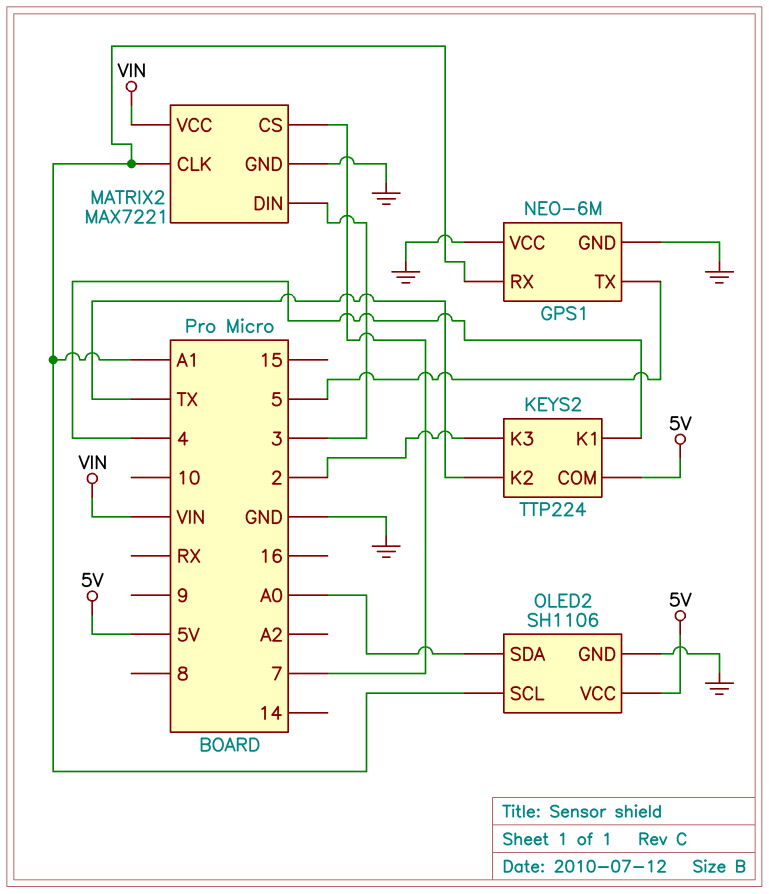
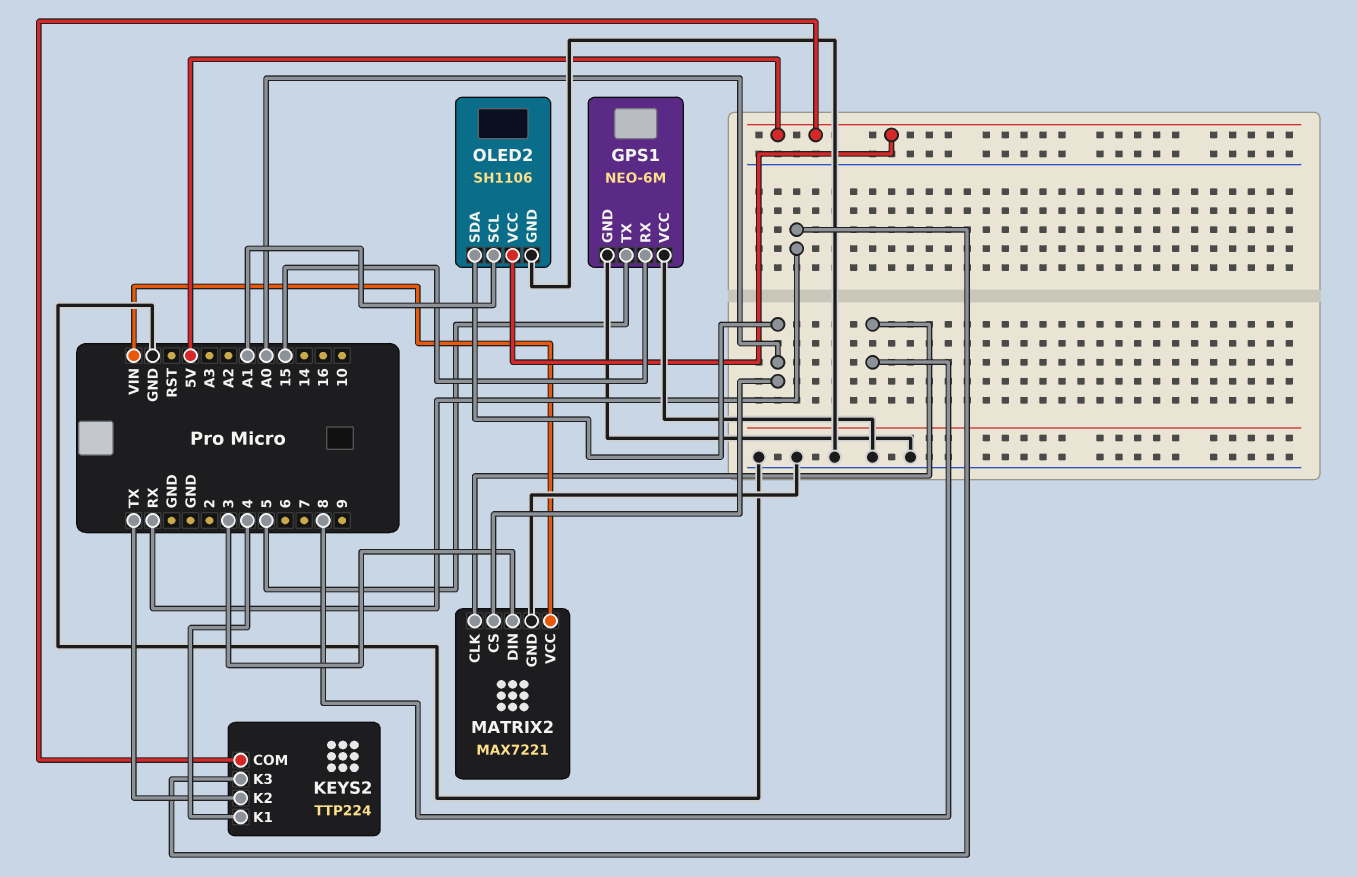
GPS1 pin RX: A1 -> 15
KEYS2 pin K3: 2 -> RX
MATRIX2 pin CLK: A1 -> 8
MATRIX2 pin CS: 7 -> A0

